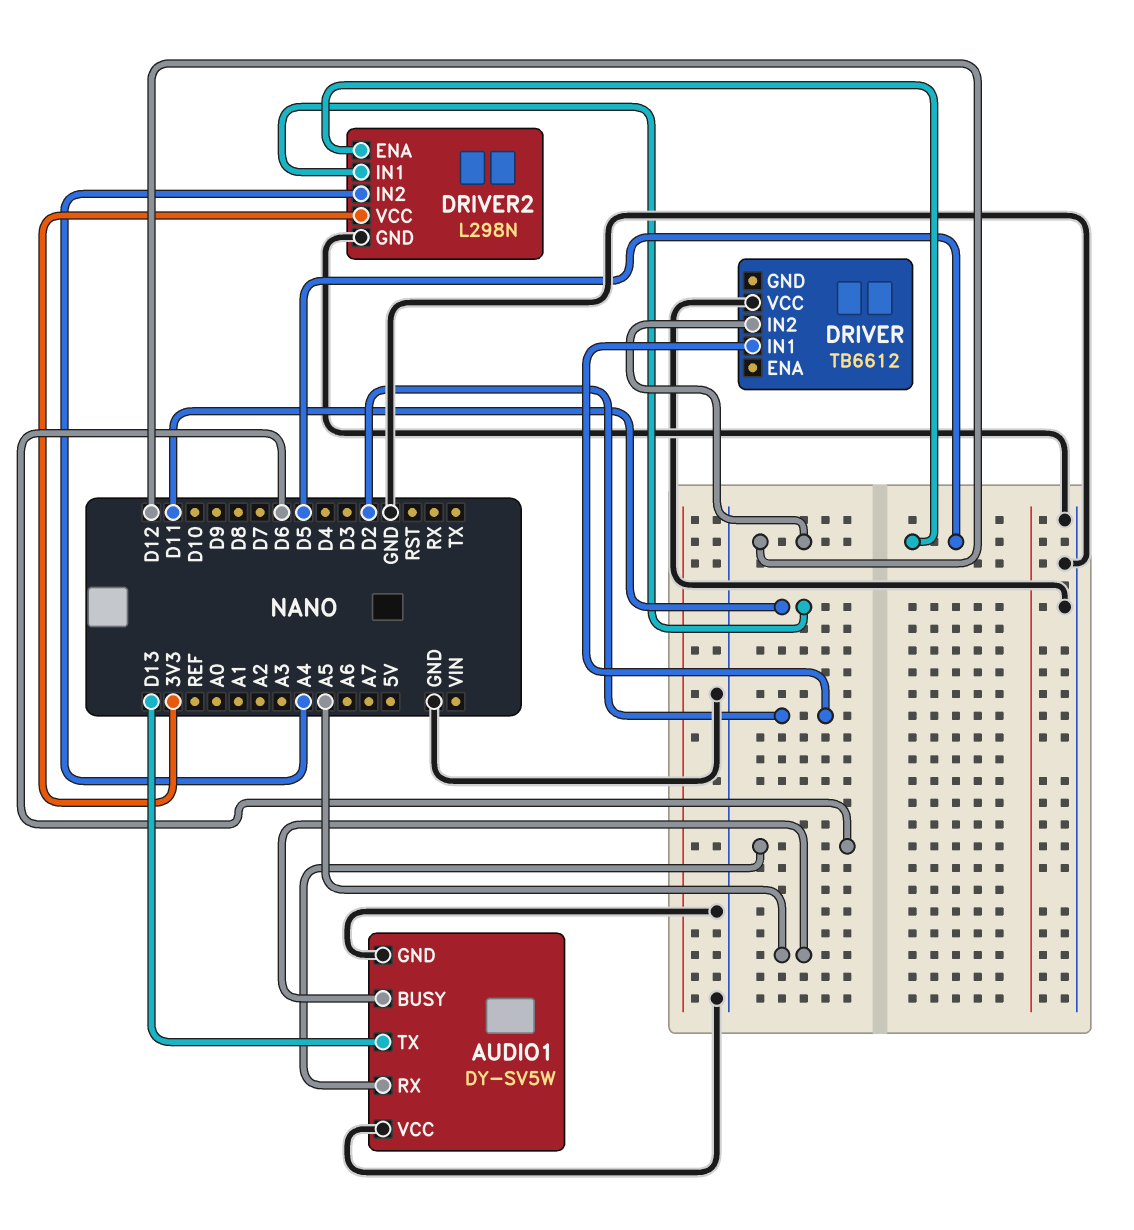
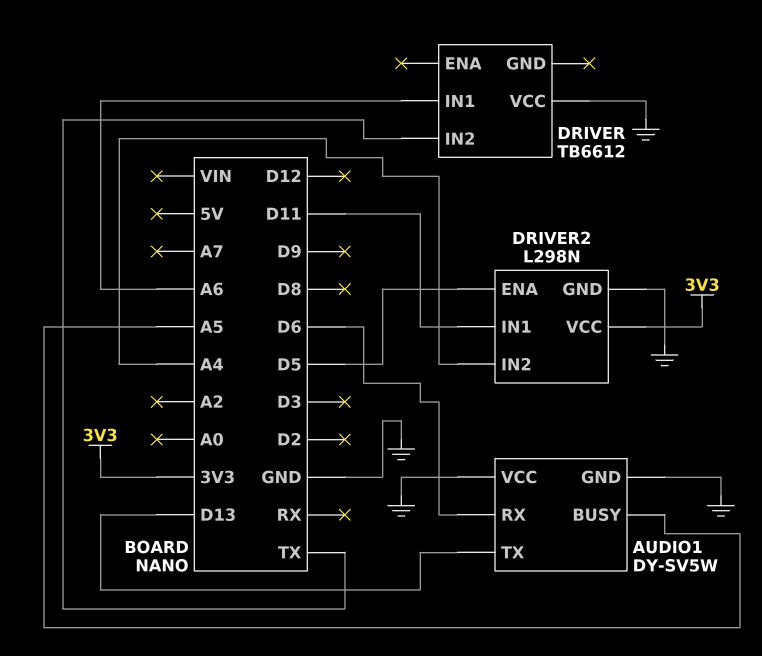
DRIVER pin IN1: D2 -> A6
DRIVER pin IN2: D12 -> TX

